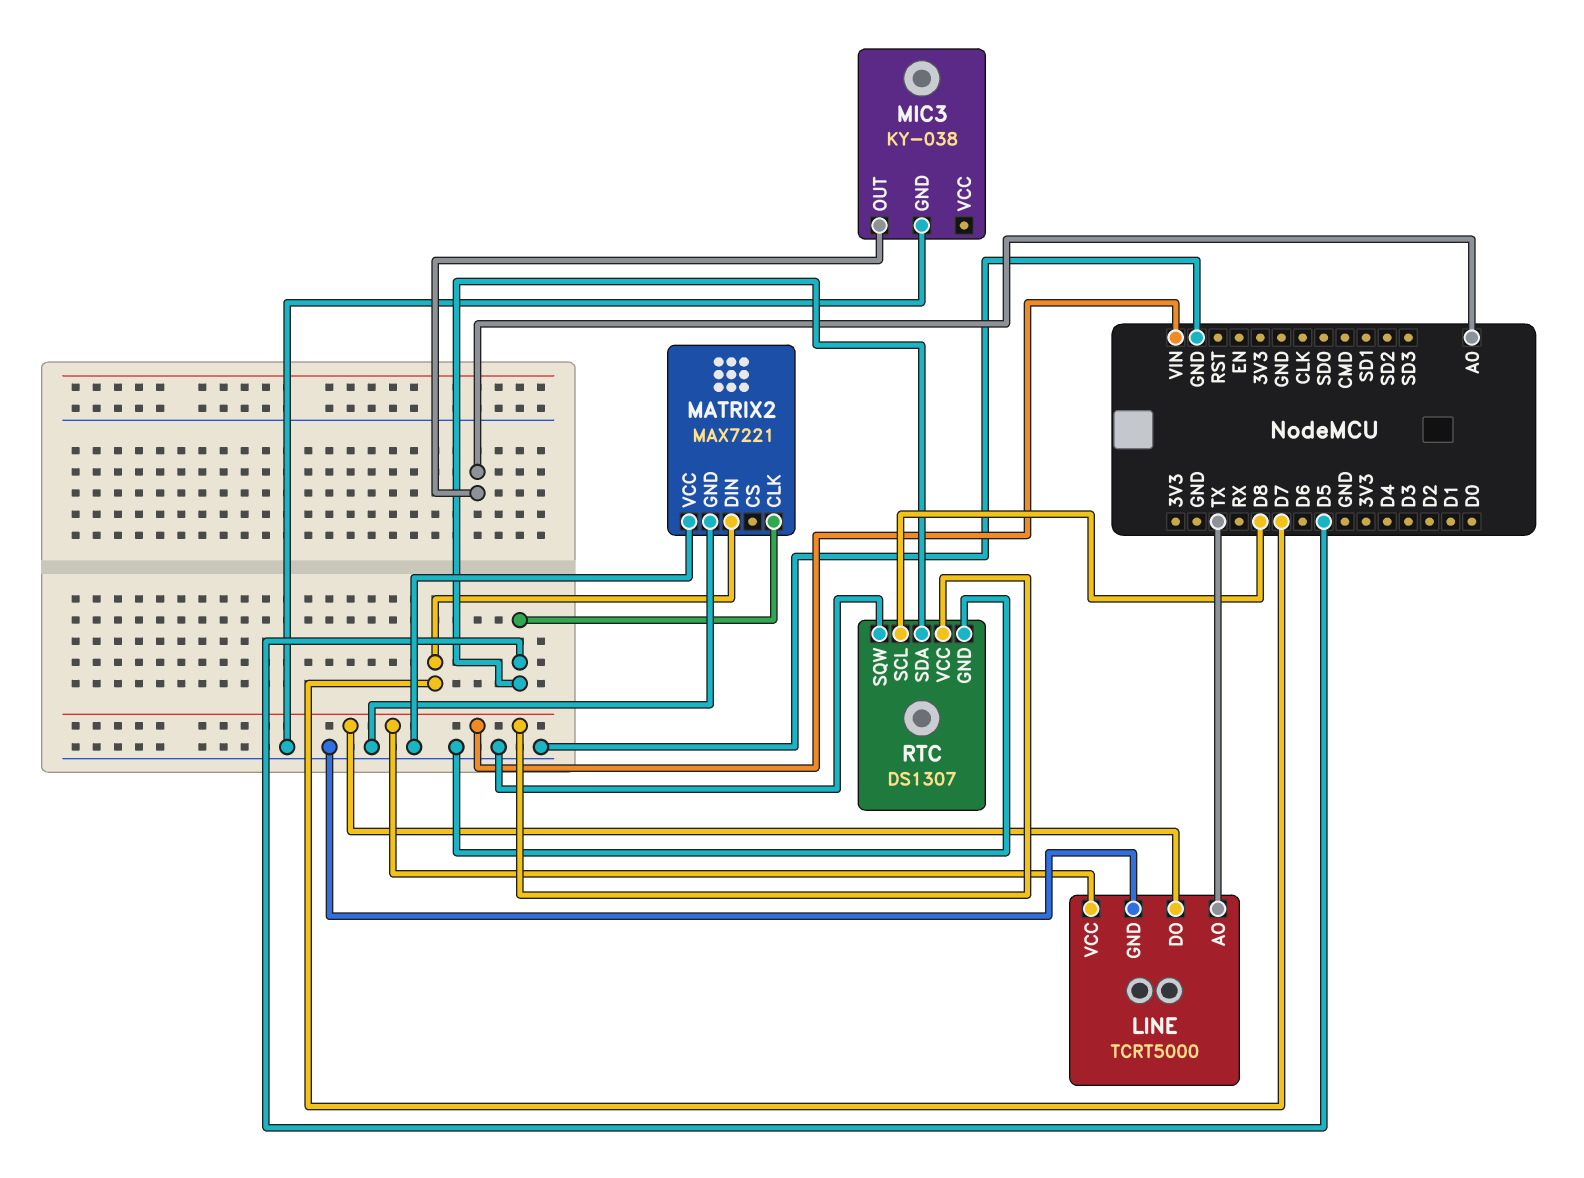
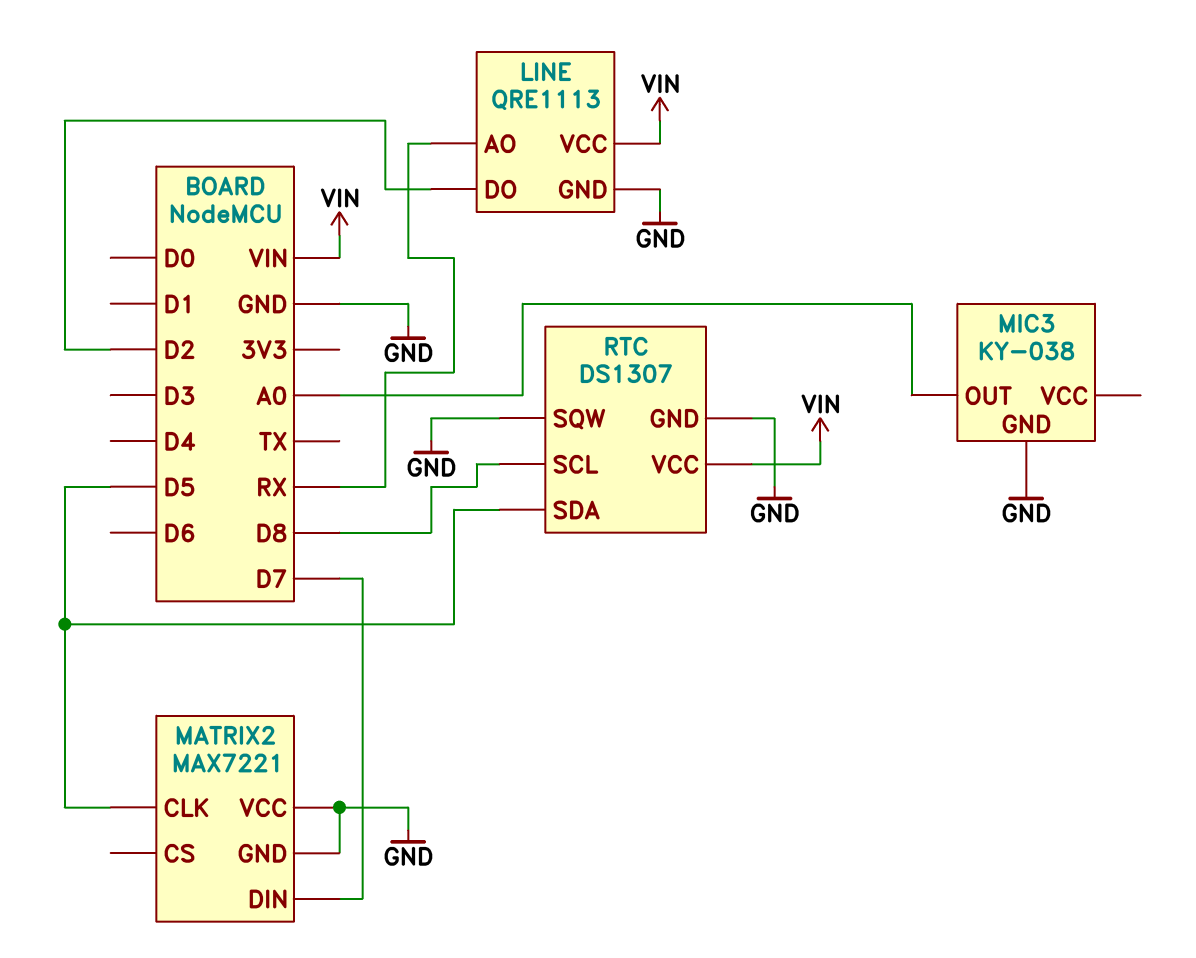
LINE: TCRT5000 -> QRE1113
LINE pin AO: TX -> RX
LINE pin DO: VIN -> D2

